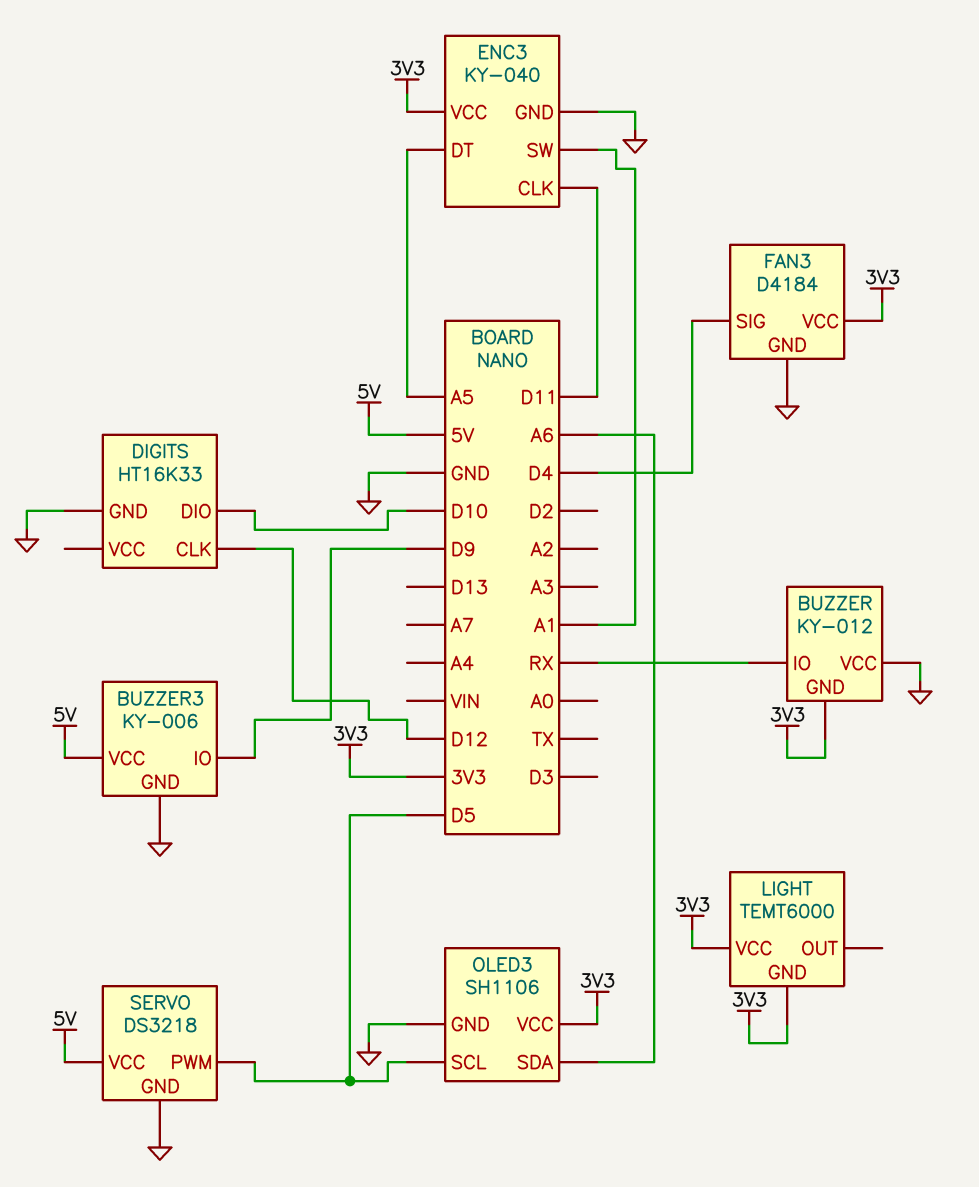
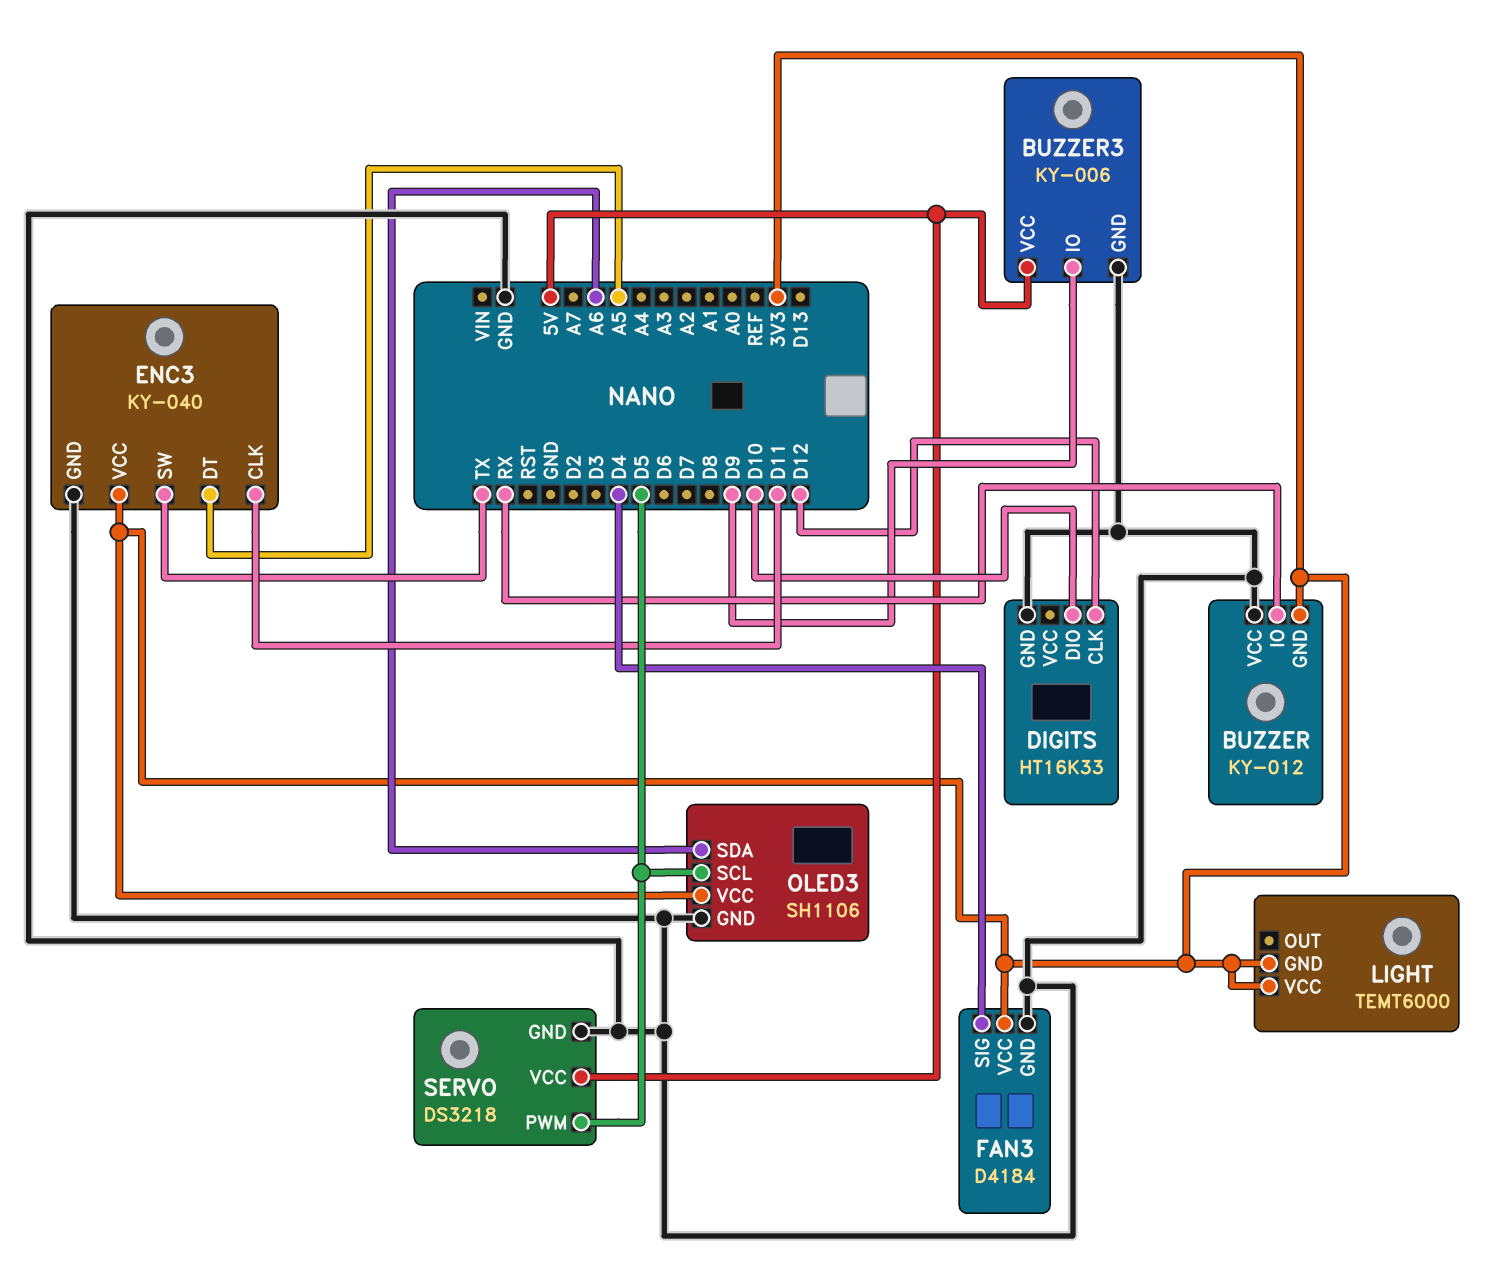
ENC3 pin SW: A1 -> TX

